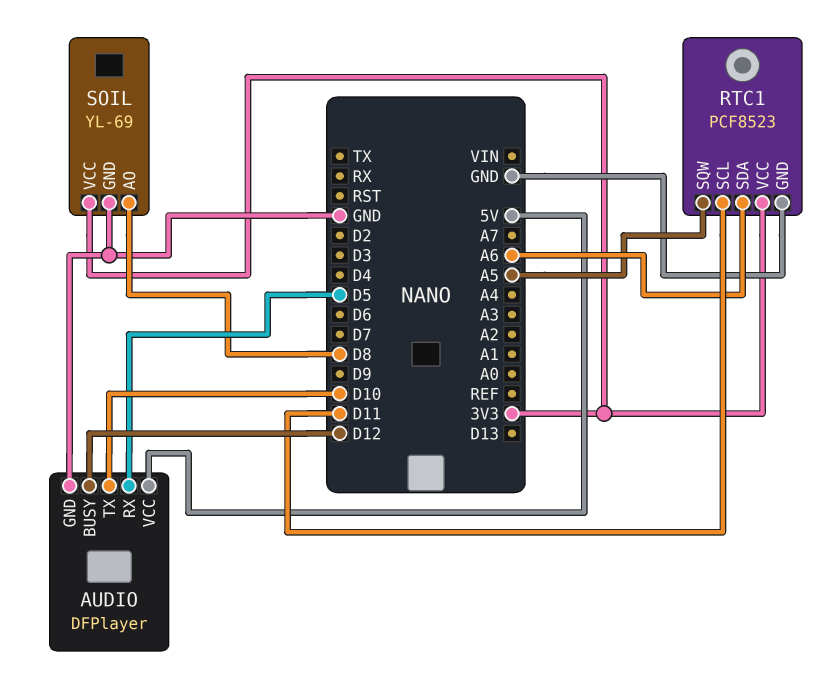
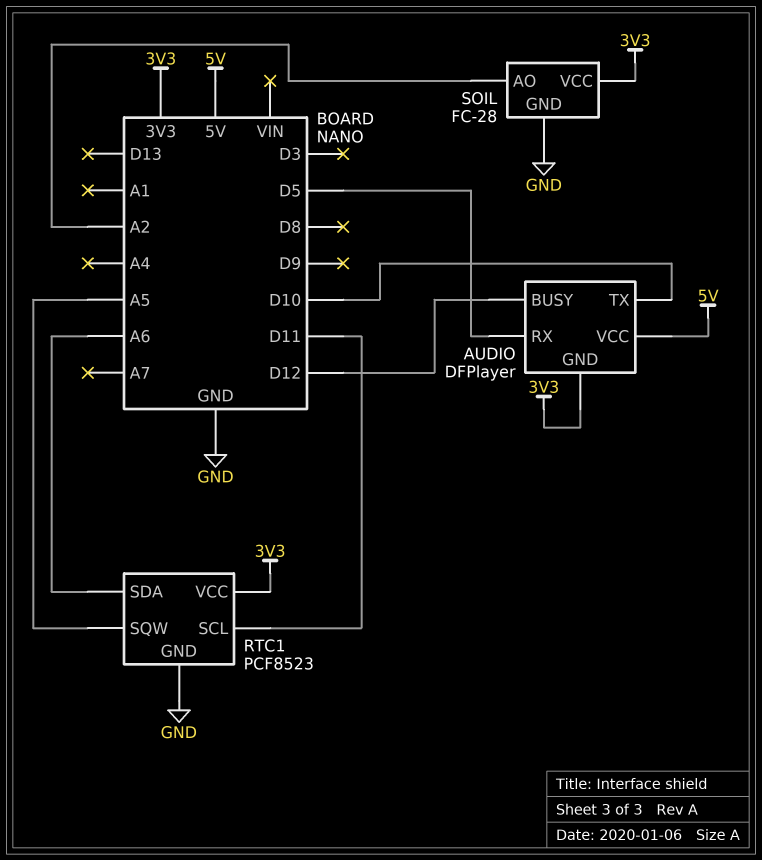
AUDIO pin GND: GND -> 3V3
SOIL: YL-69 -> FC-28
SOIL pin AO: D8 -> A2

